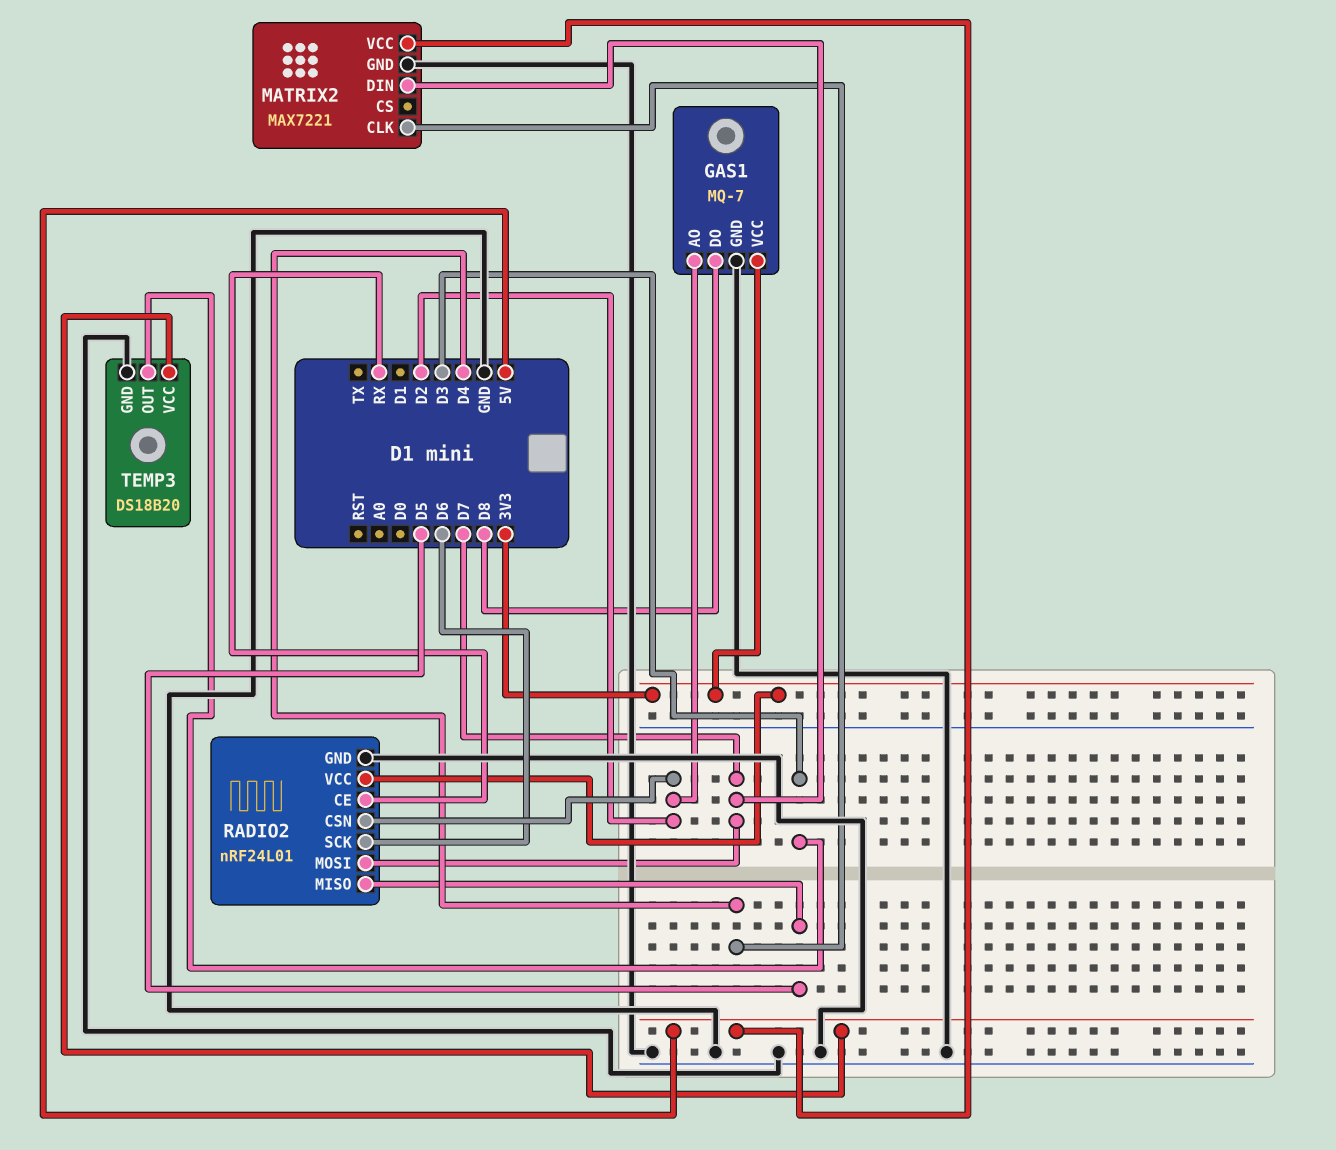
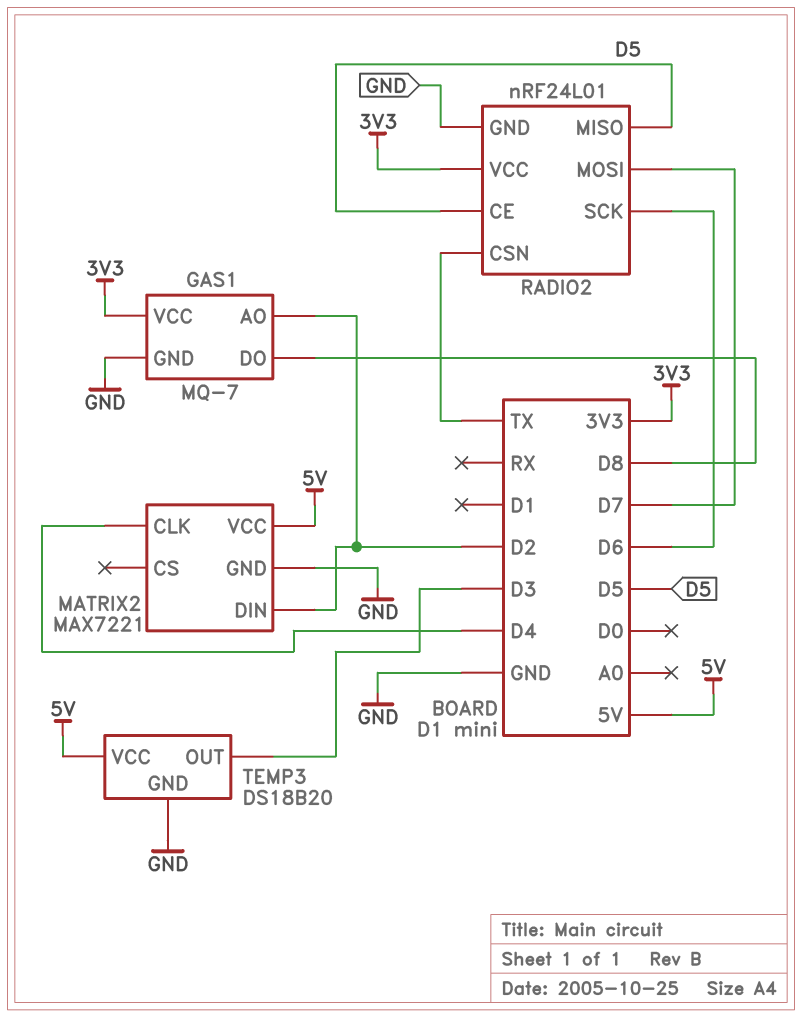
MATRIX2 pin DIN: D7 -> D2
RADIO2 pin CE: RX -> D5
RADIO2 pin CSN: D2 -> TX

